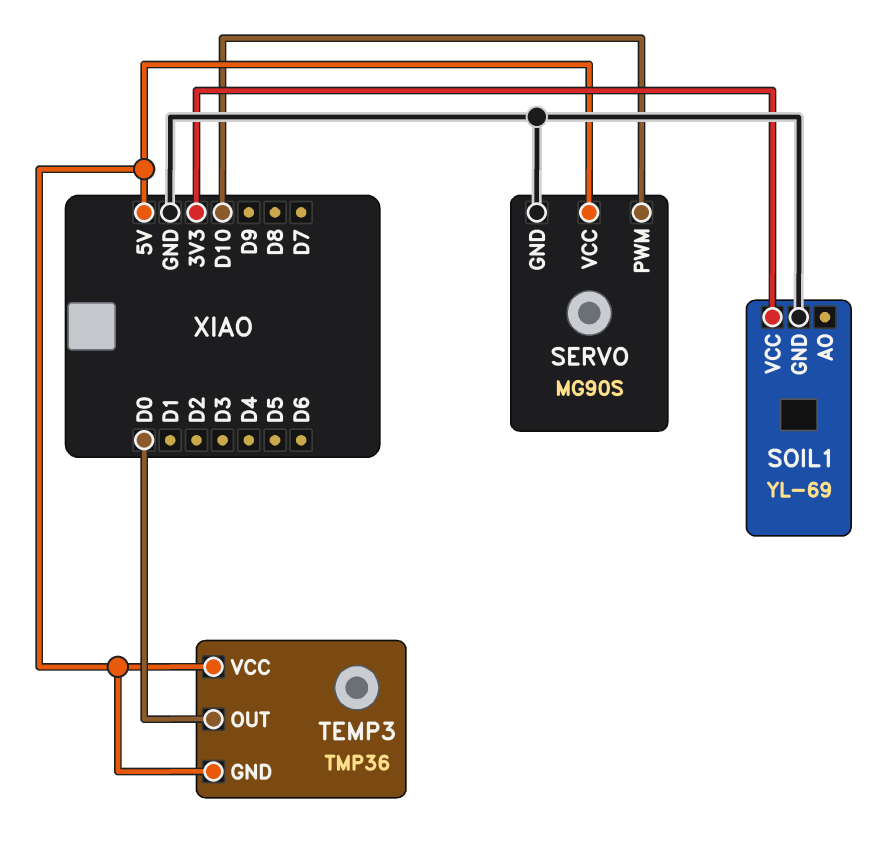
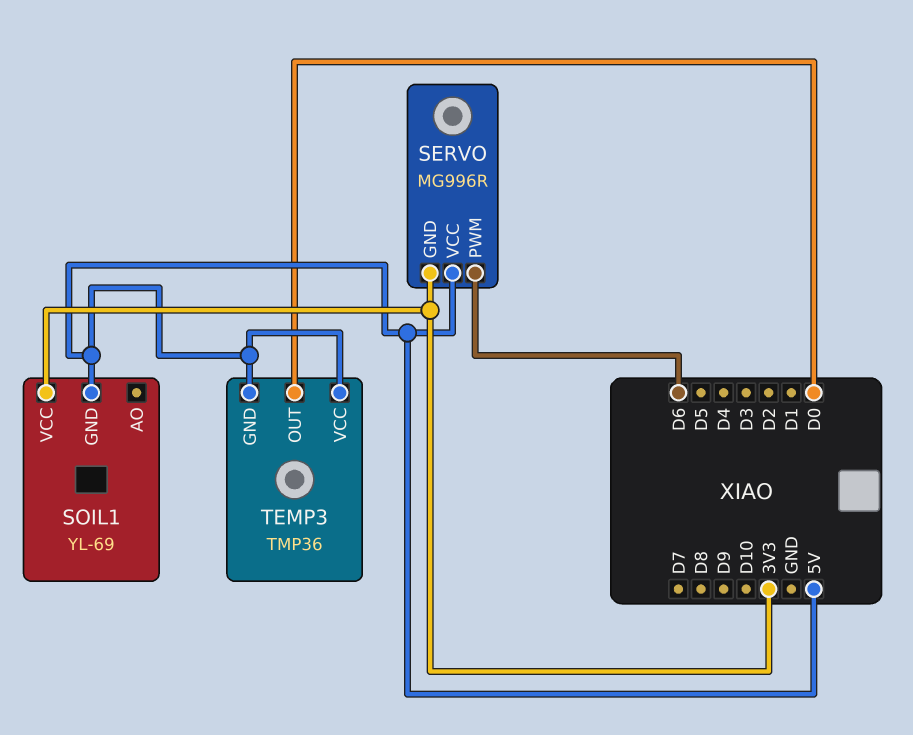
SERVO: MG90S -> MG996R
SERVO pin GND: GND -> 3V3
SERVO pin PWM: D10 -> D6
SOIL1 pin GND: GND -> 5V

